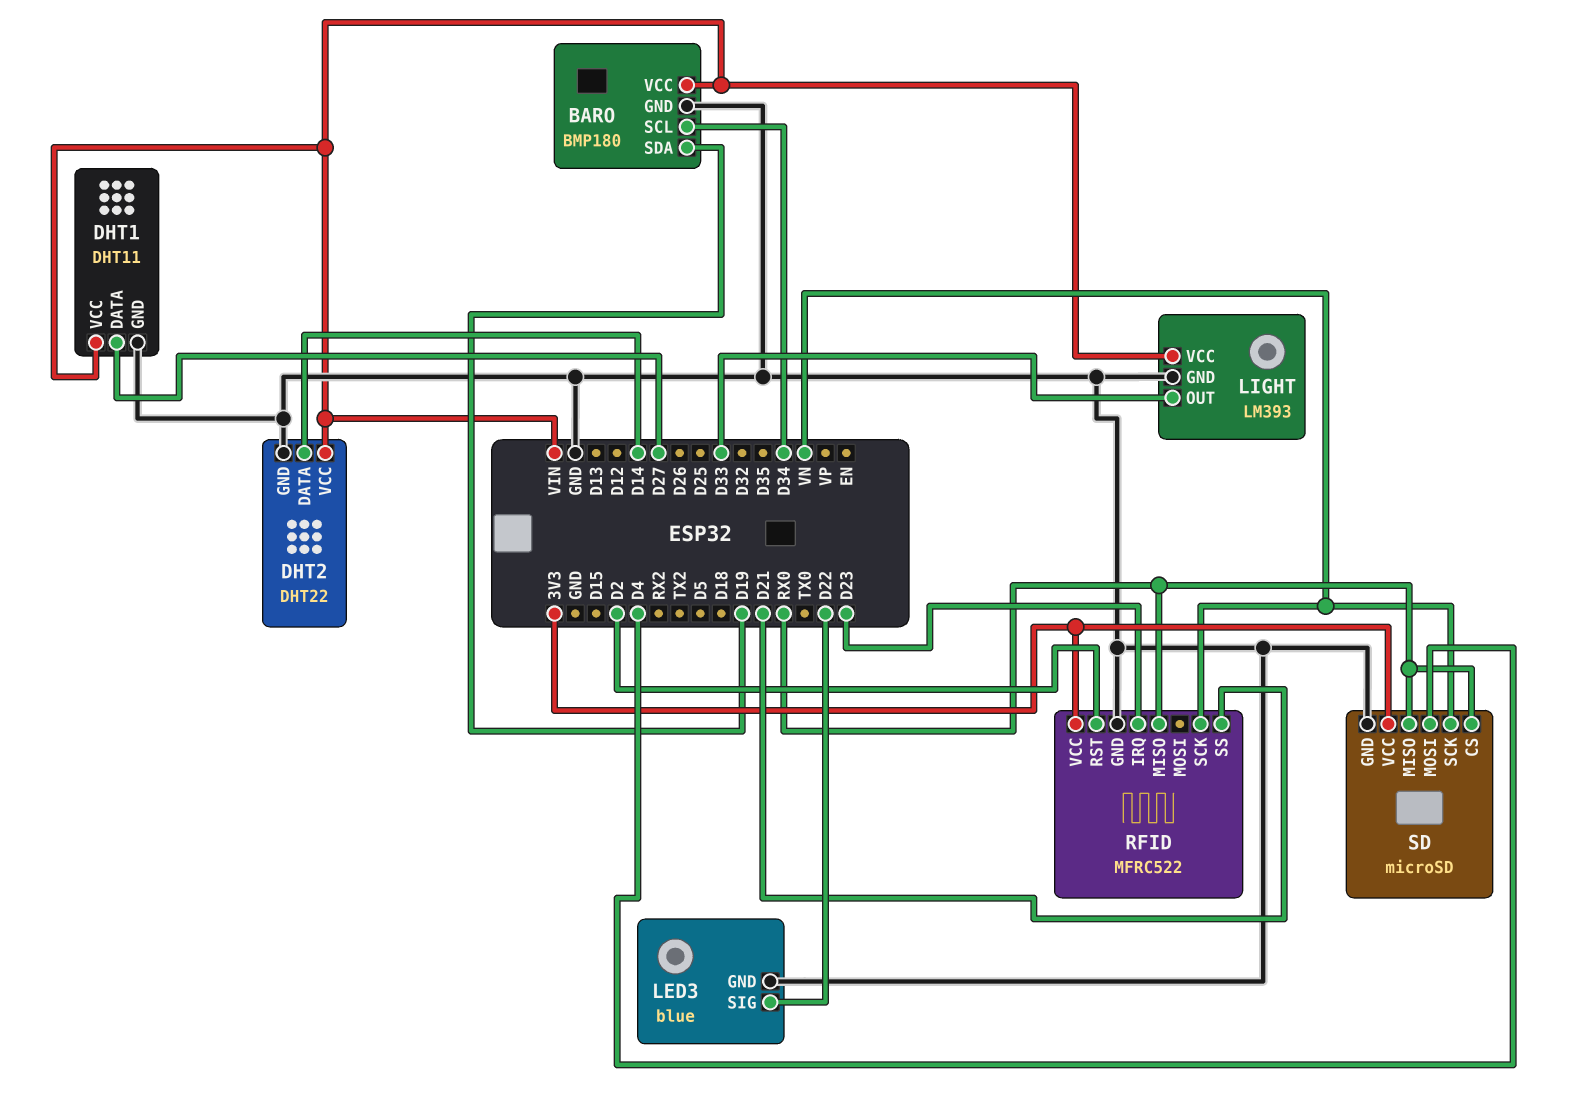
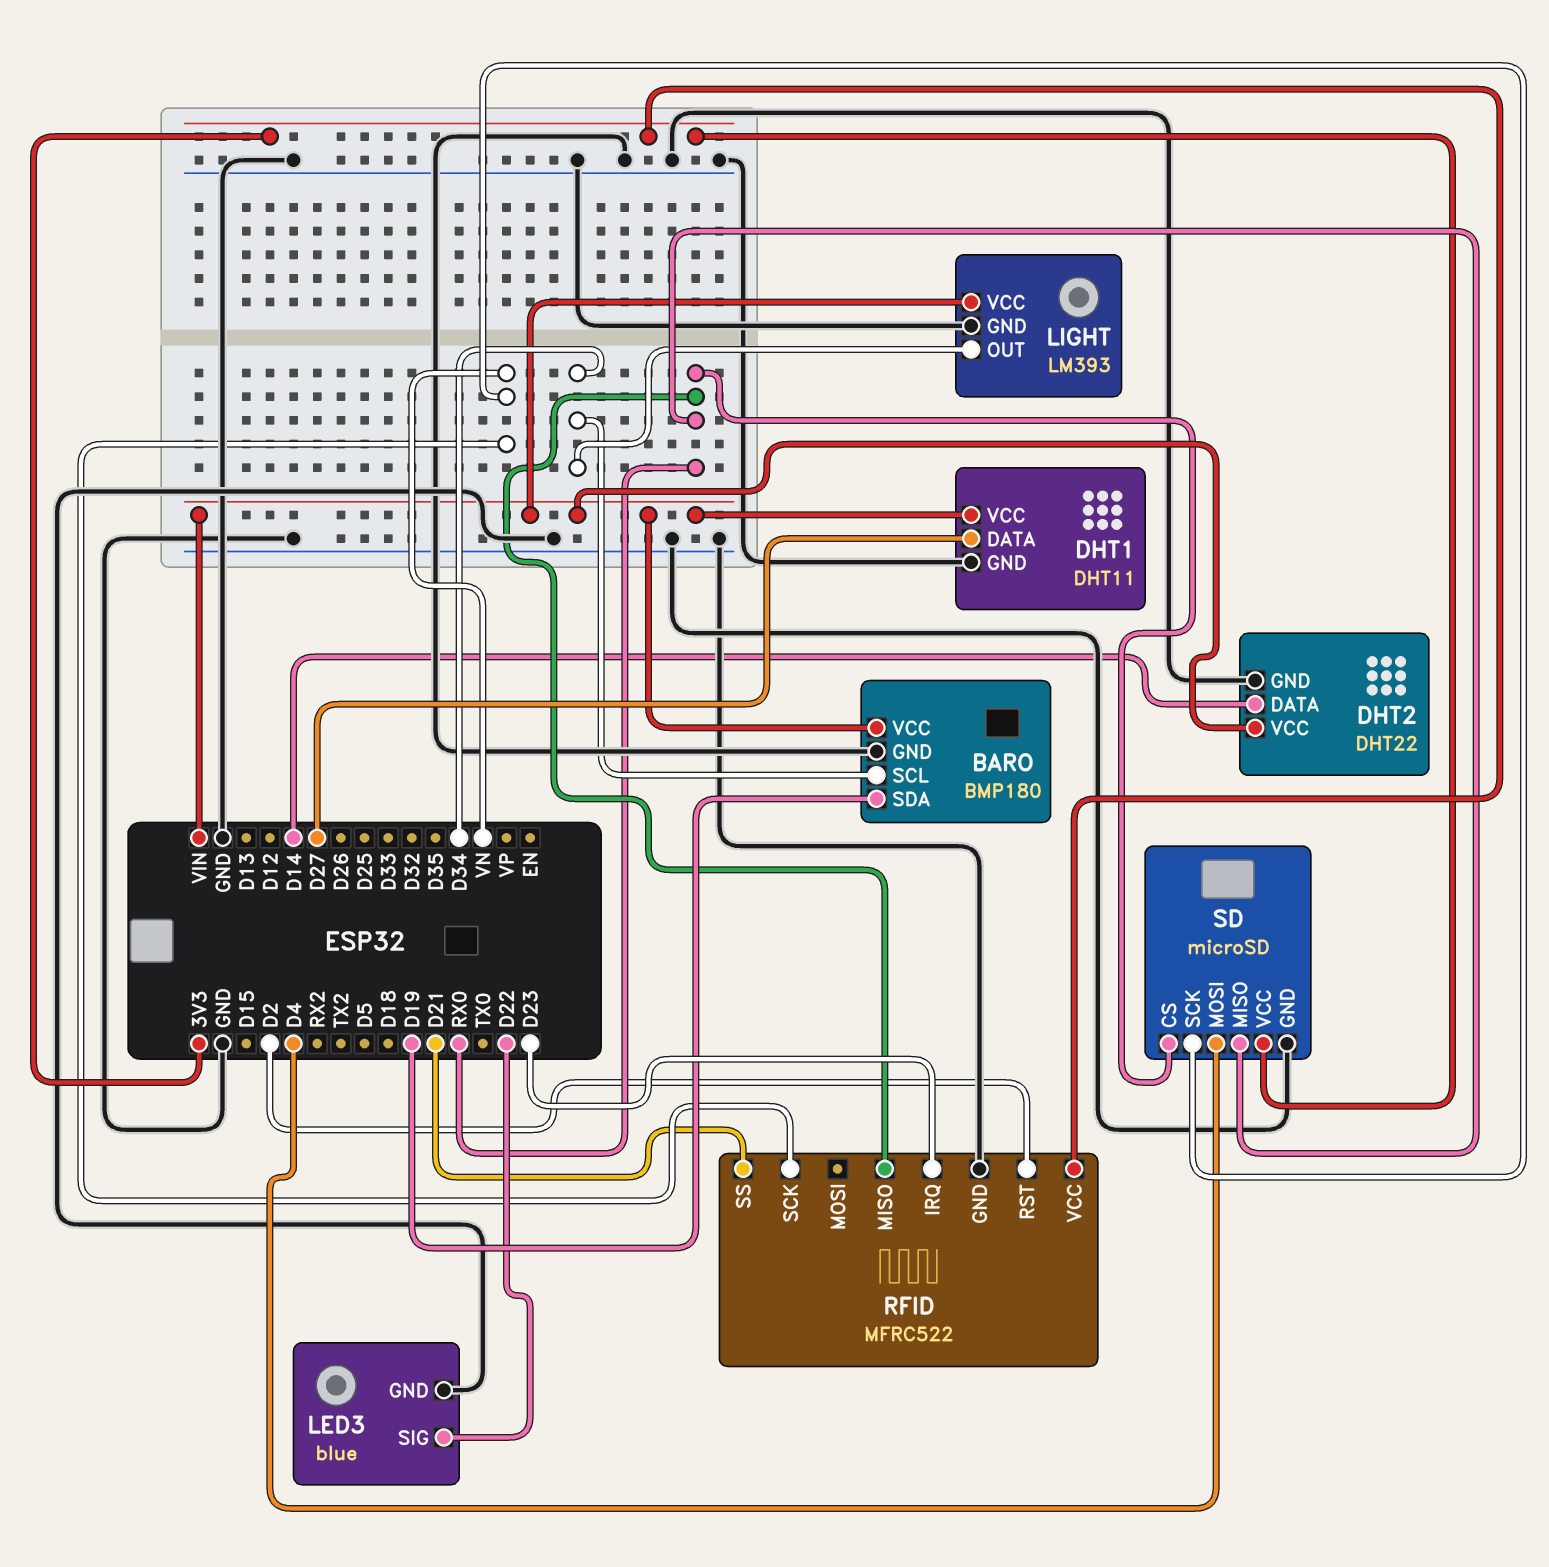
LIGHT pin OUT: D33 -> D34

